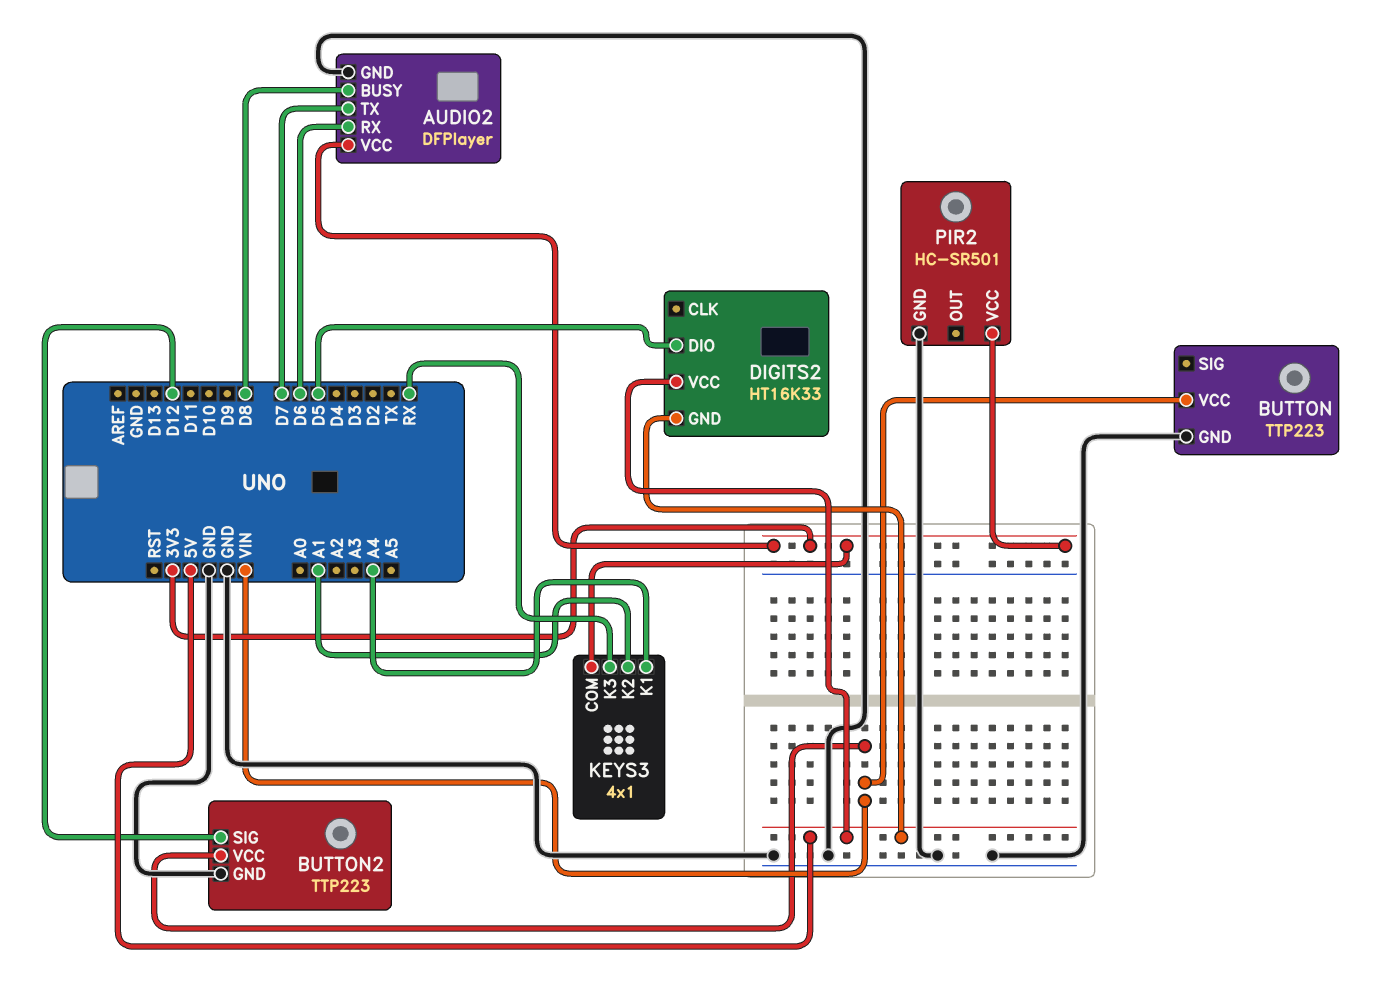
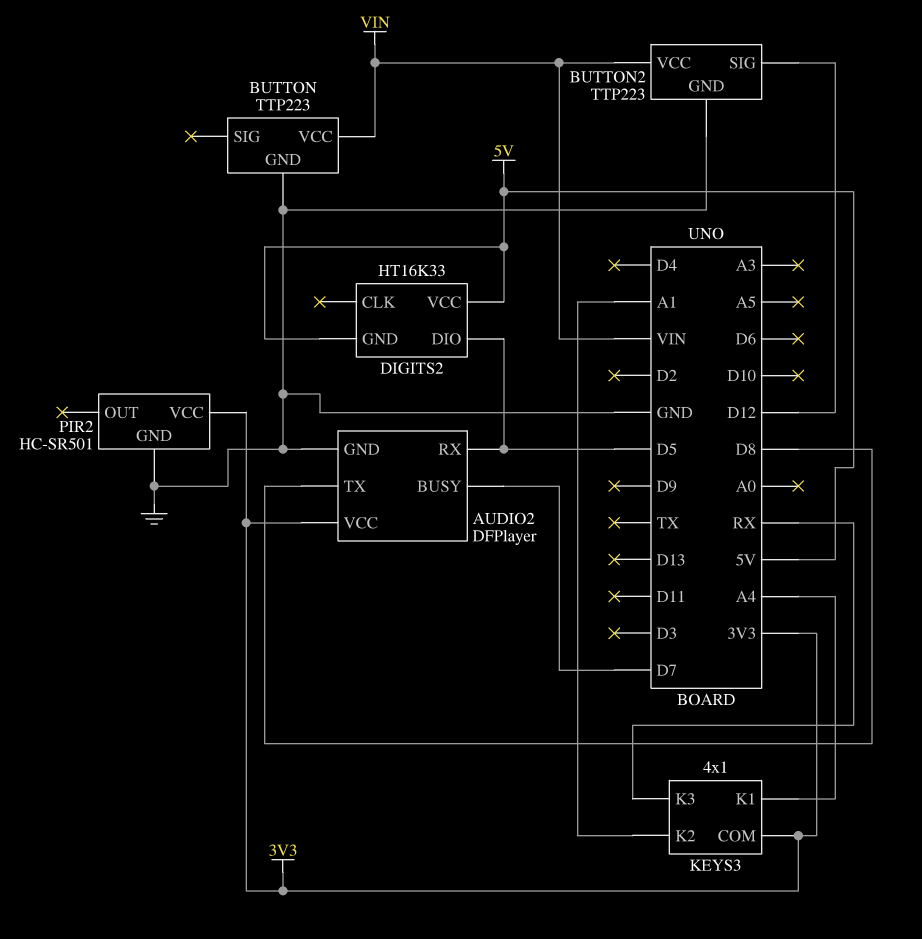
AUDIO2 pin BUSY: D8 -> D7
AUDIO2 pin RX: D6 -> D5
AUDIO2 pin TX: D7 -> D8

